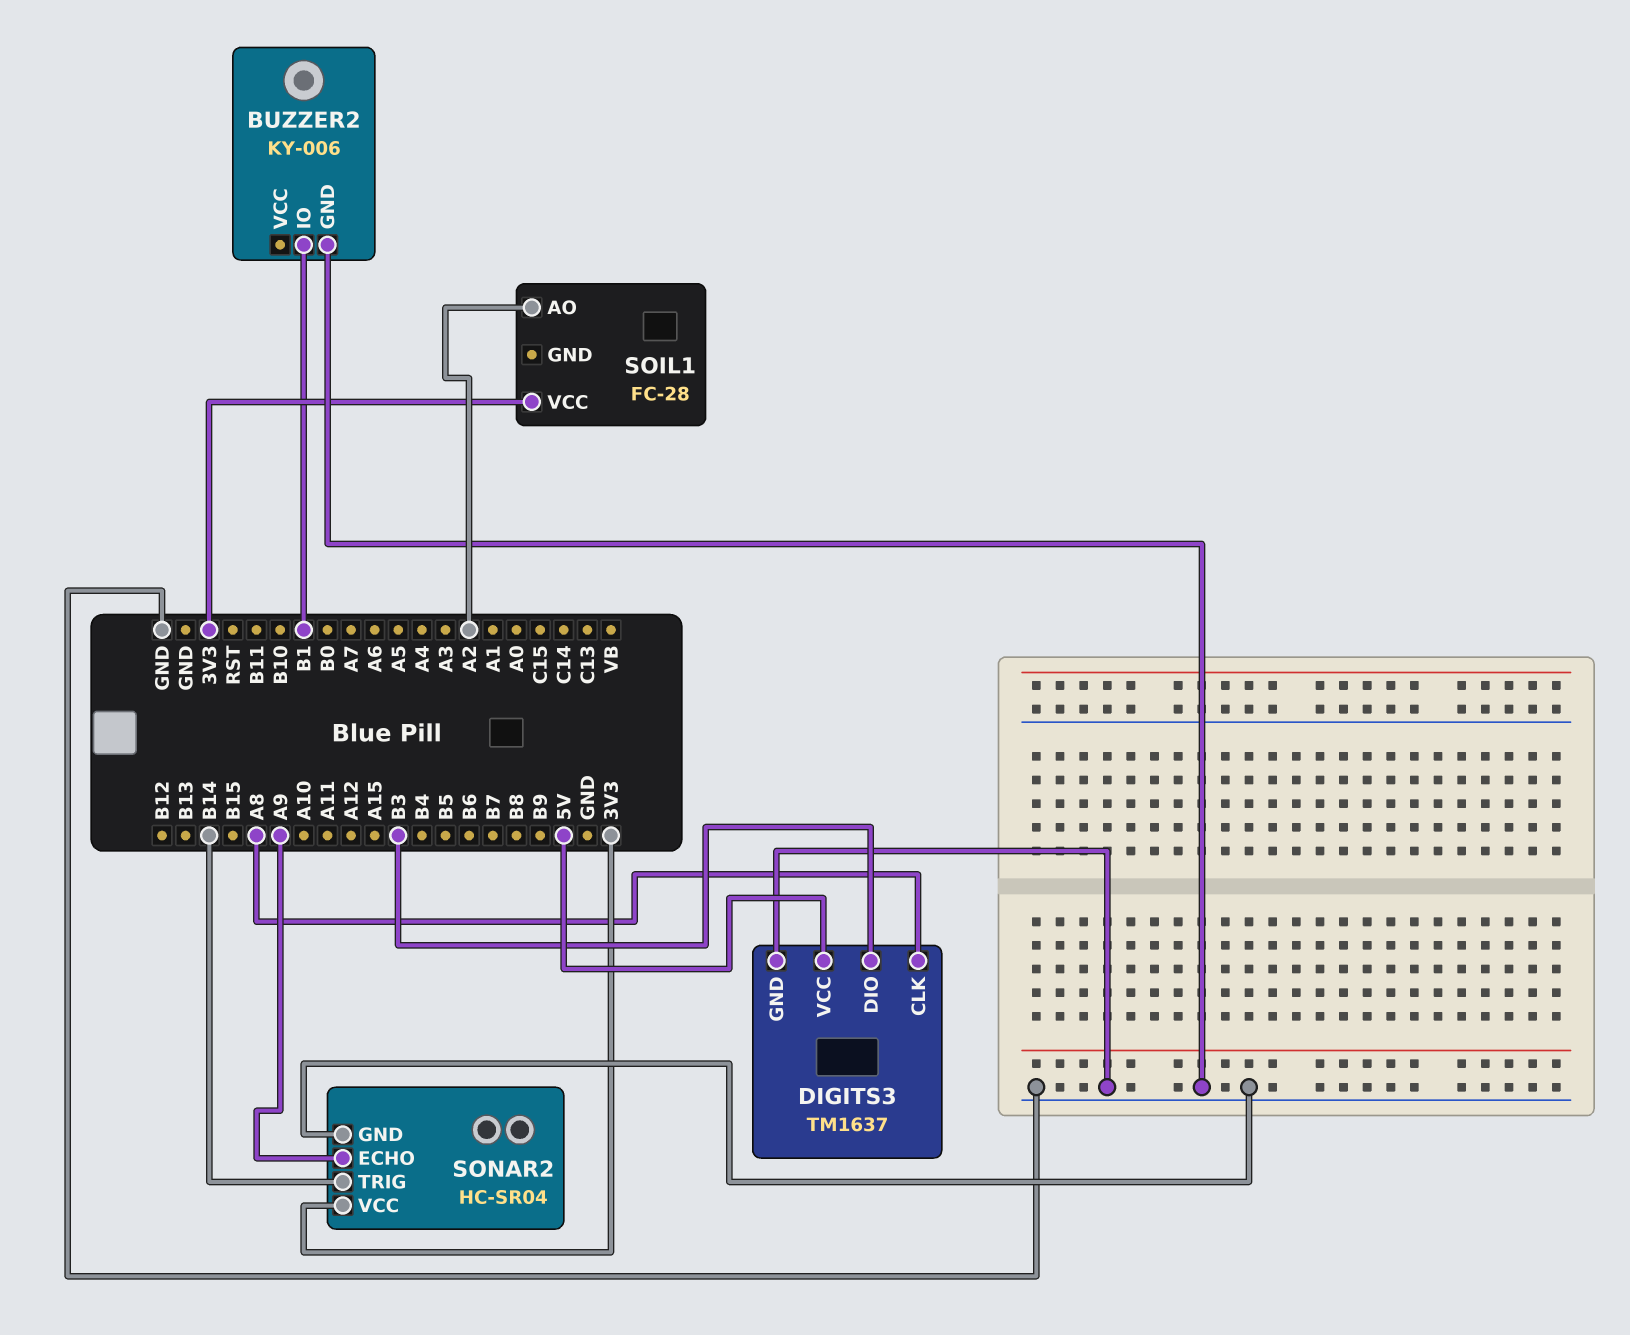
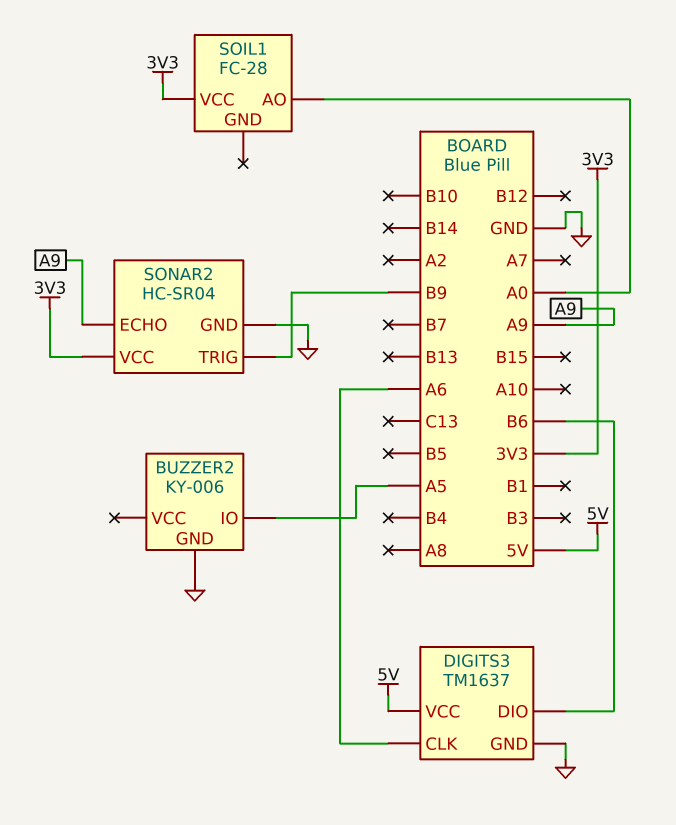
BUZZER2 pin IO: B1 -> A5
DIGITS3 pin CLK: A8 -> A6
DIGITS3 pin DIO: B3 -> B6
SOIL1 pin AO: A2 -> A0
SONAR2 pin TRIG: B14 -> B9

